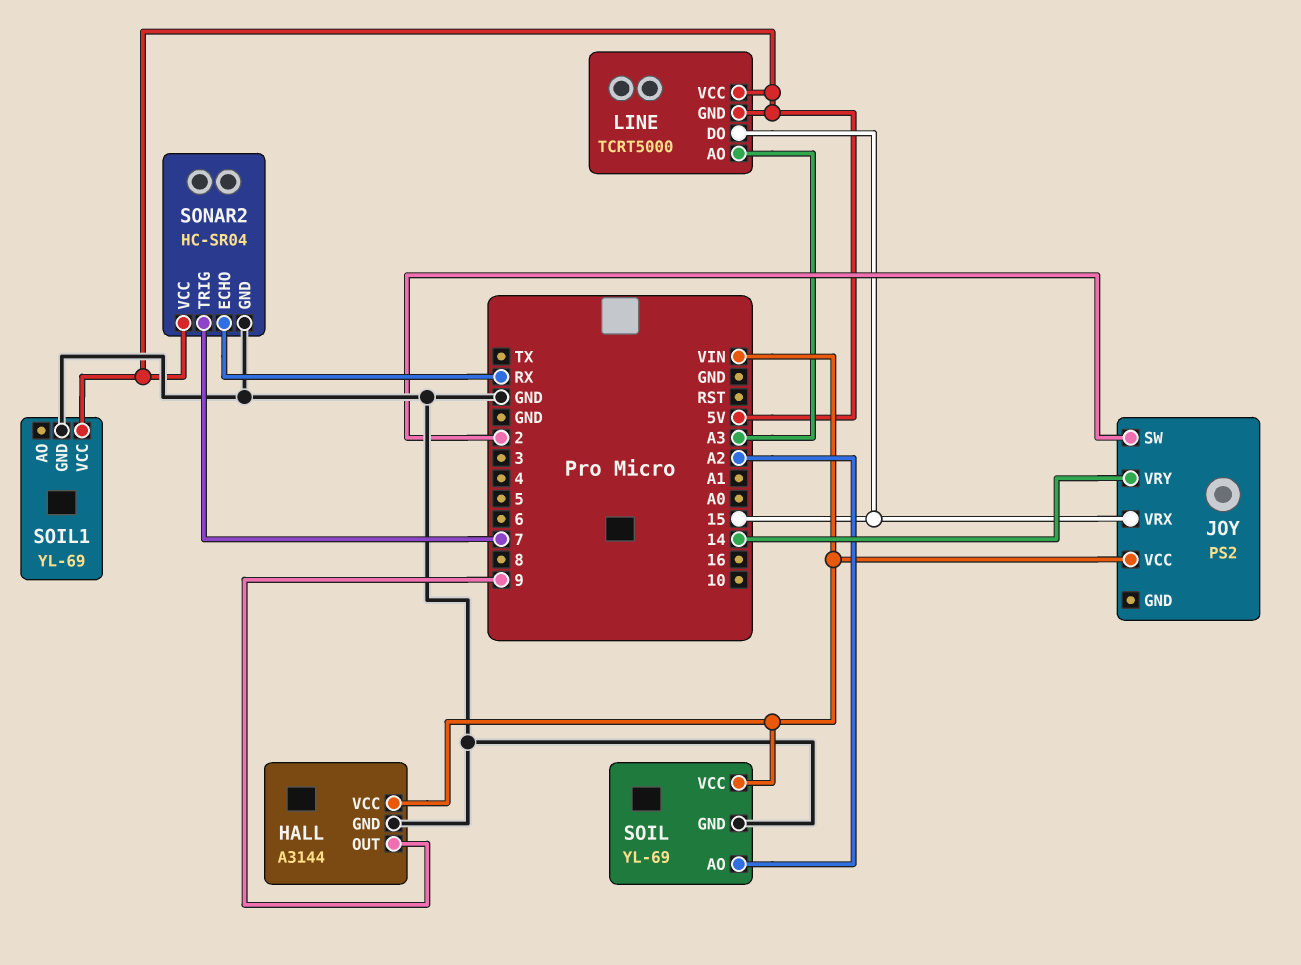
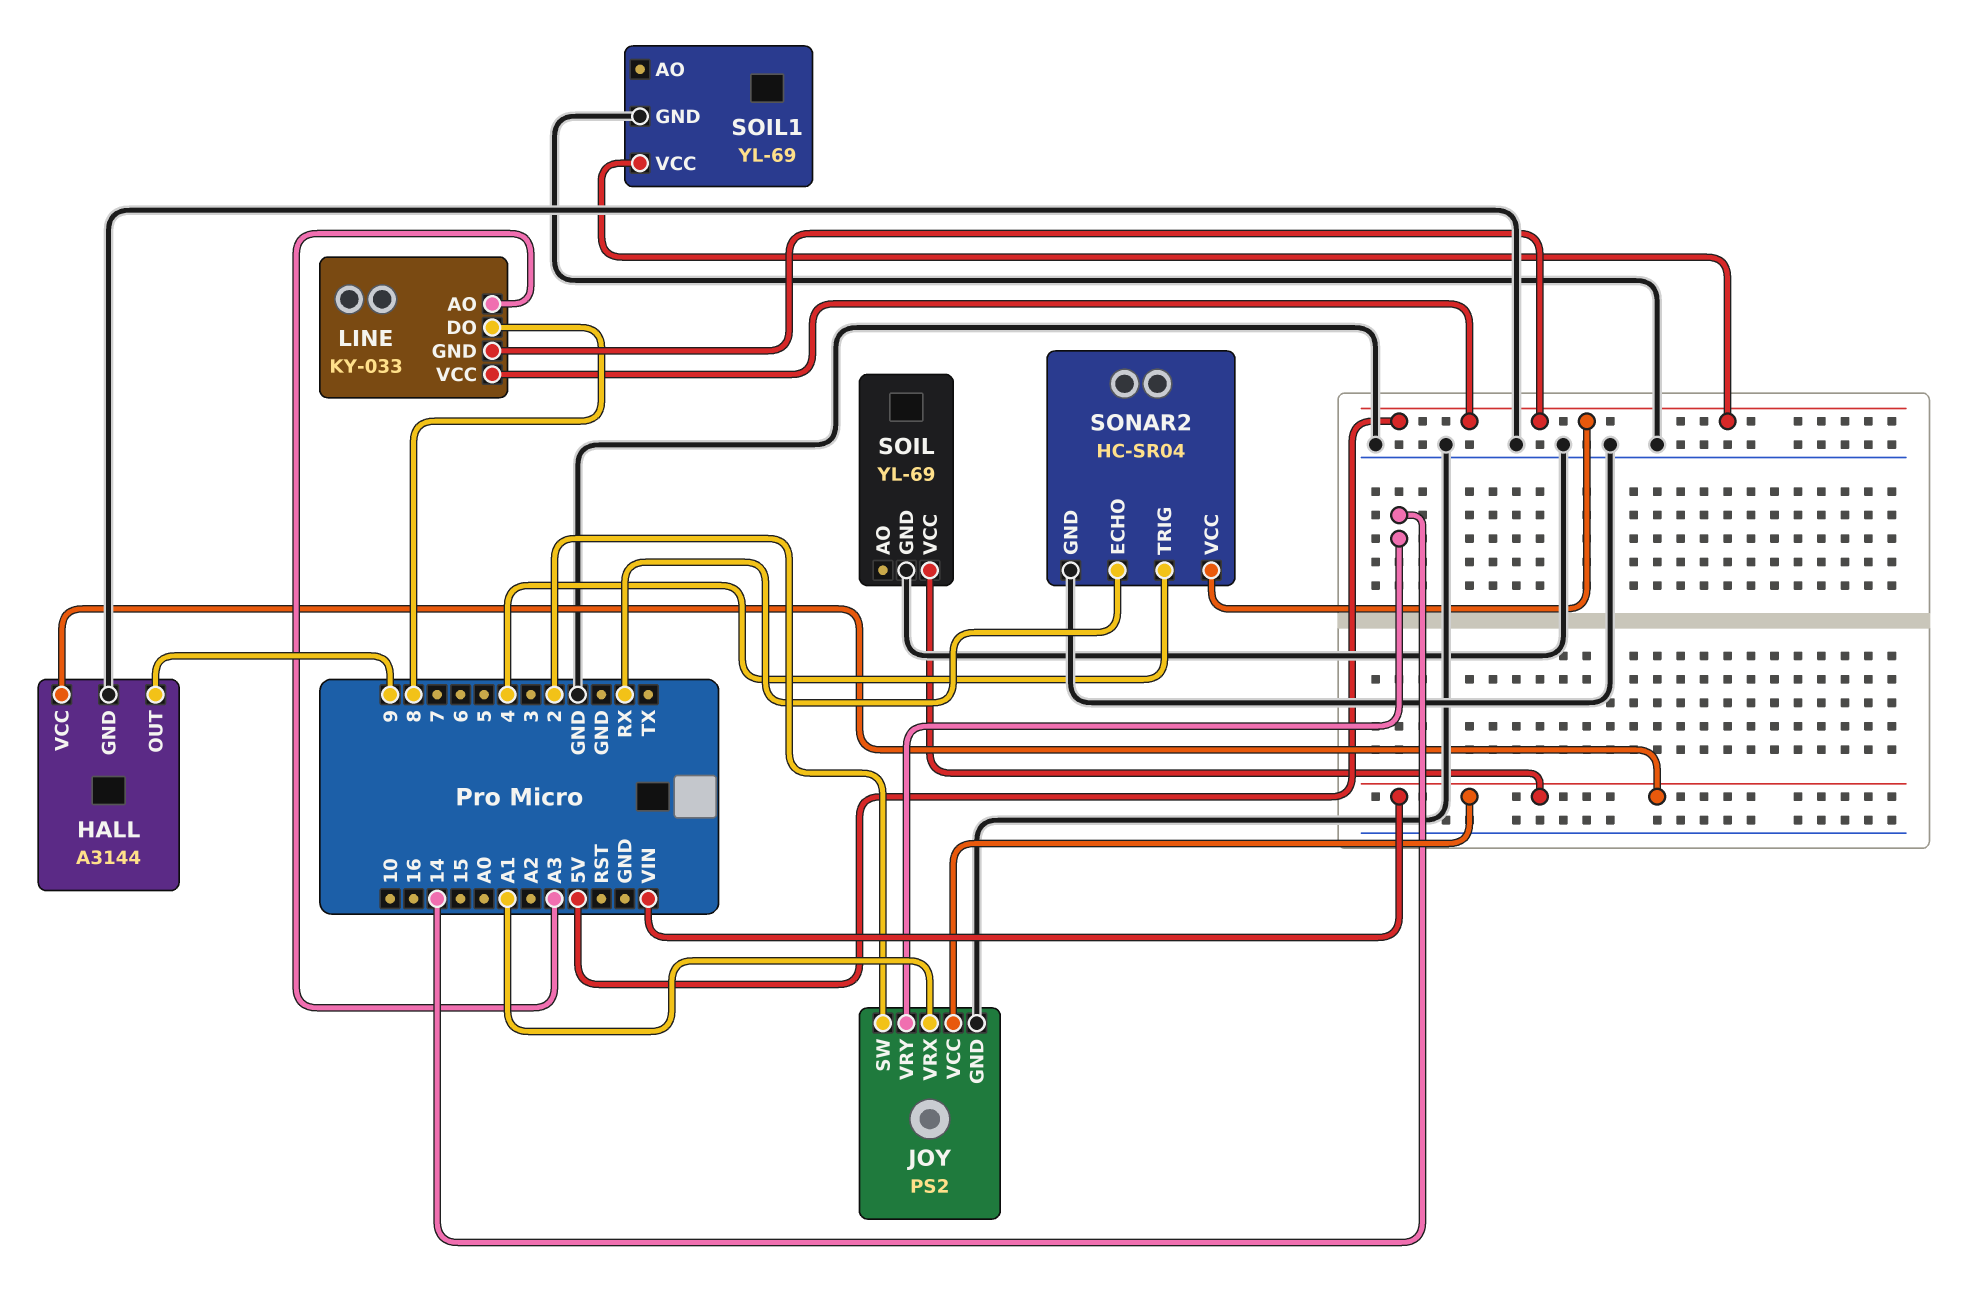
JOY pin GND: none -> GND
JOY pin VRX: 15 -> A1
LINE: TCRT5000 -> KY-033
LINE pin DO: 15 -> 8
SOIL pin AO: A2 -> none
SONAR2 pin TRIG: 7 -> 4

